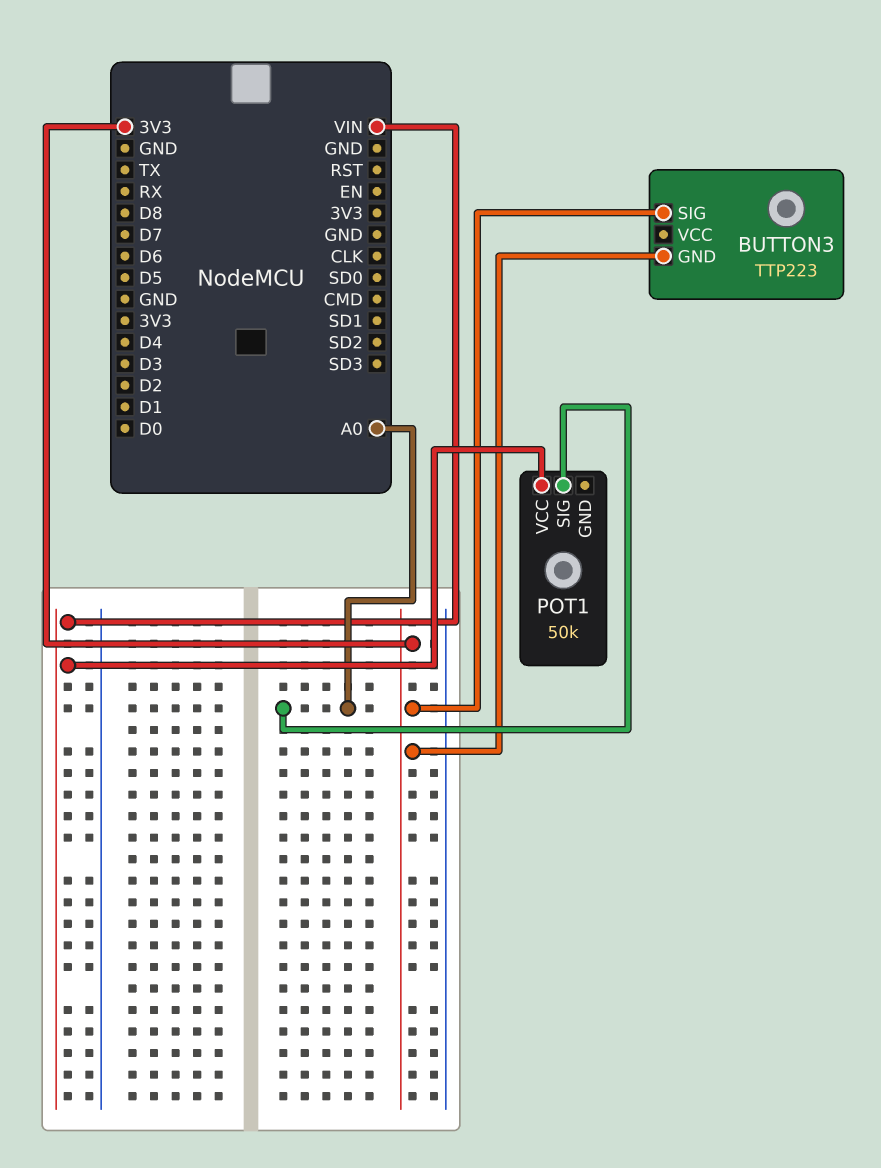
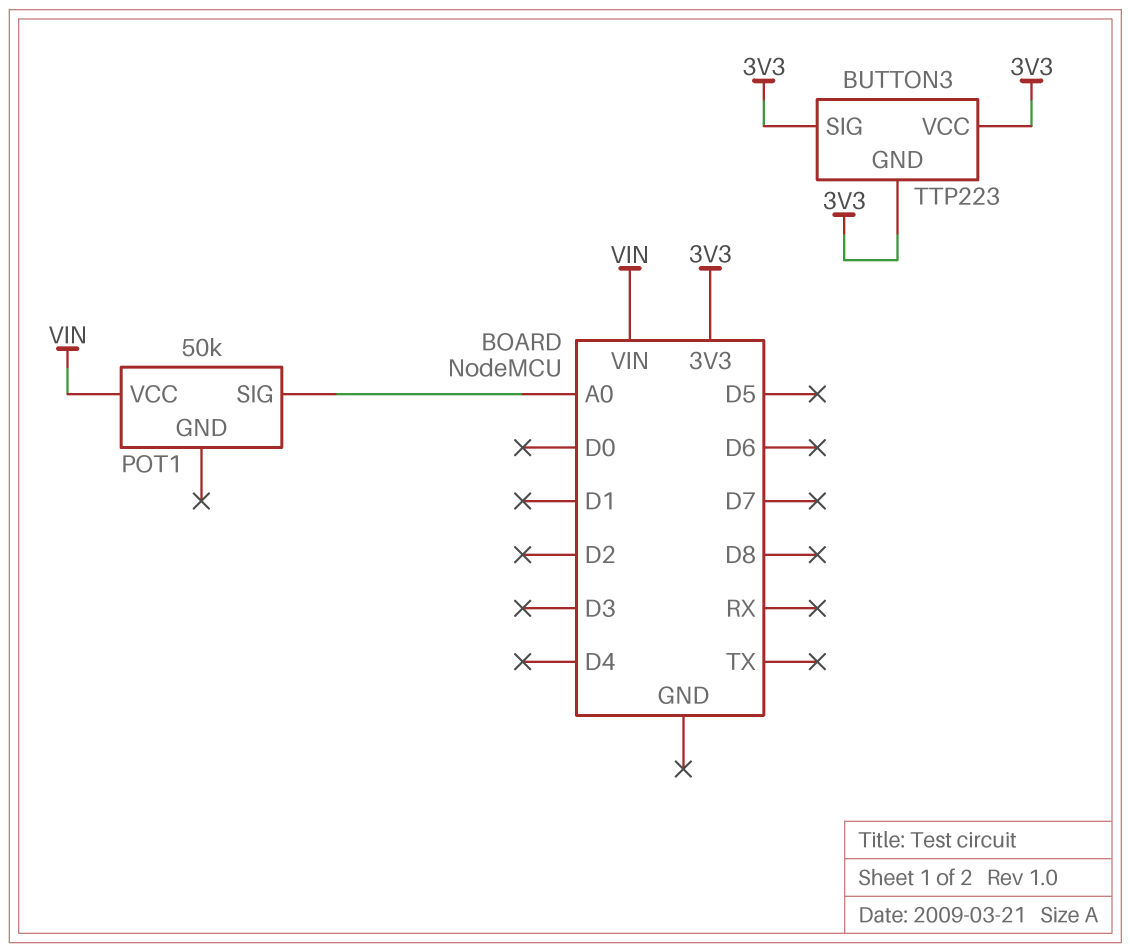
BUTTON3 pin VCC: none -> 3V3

